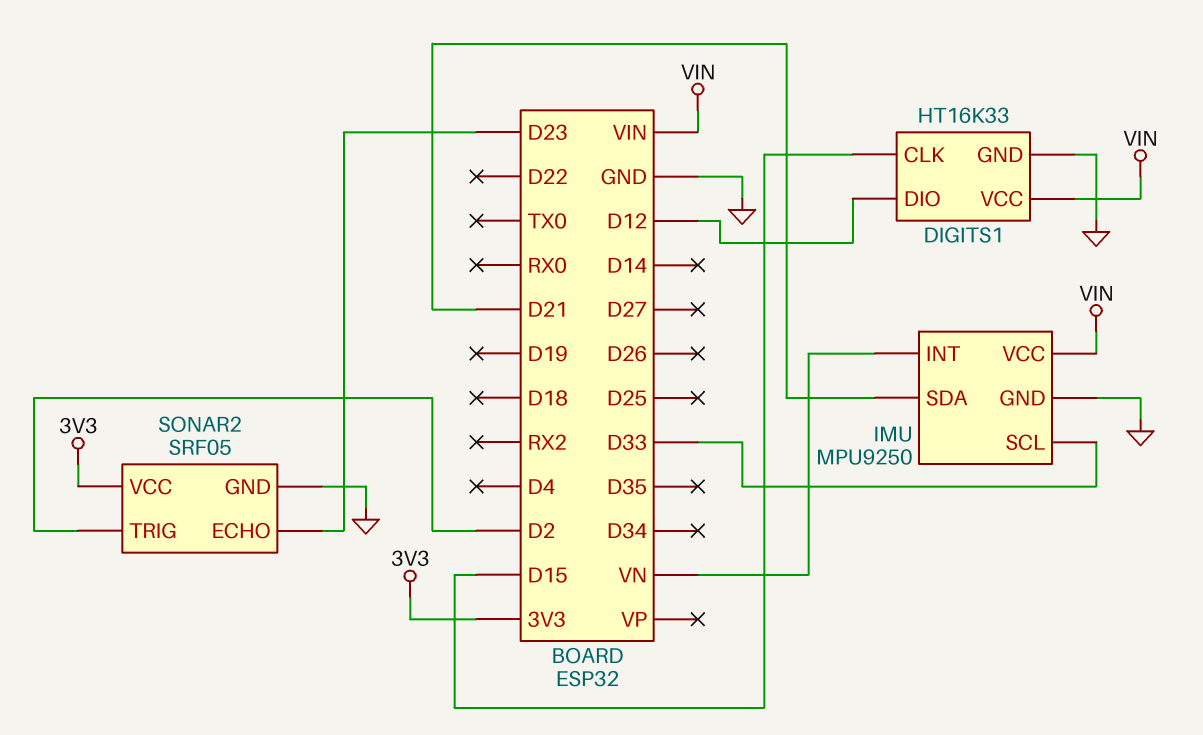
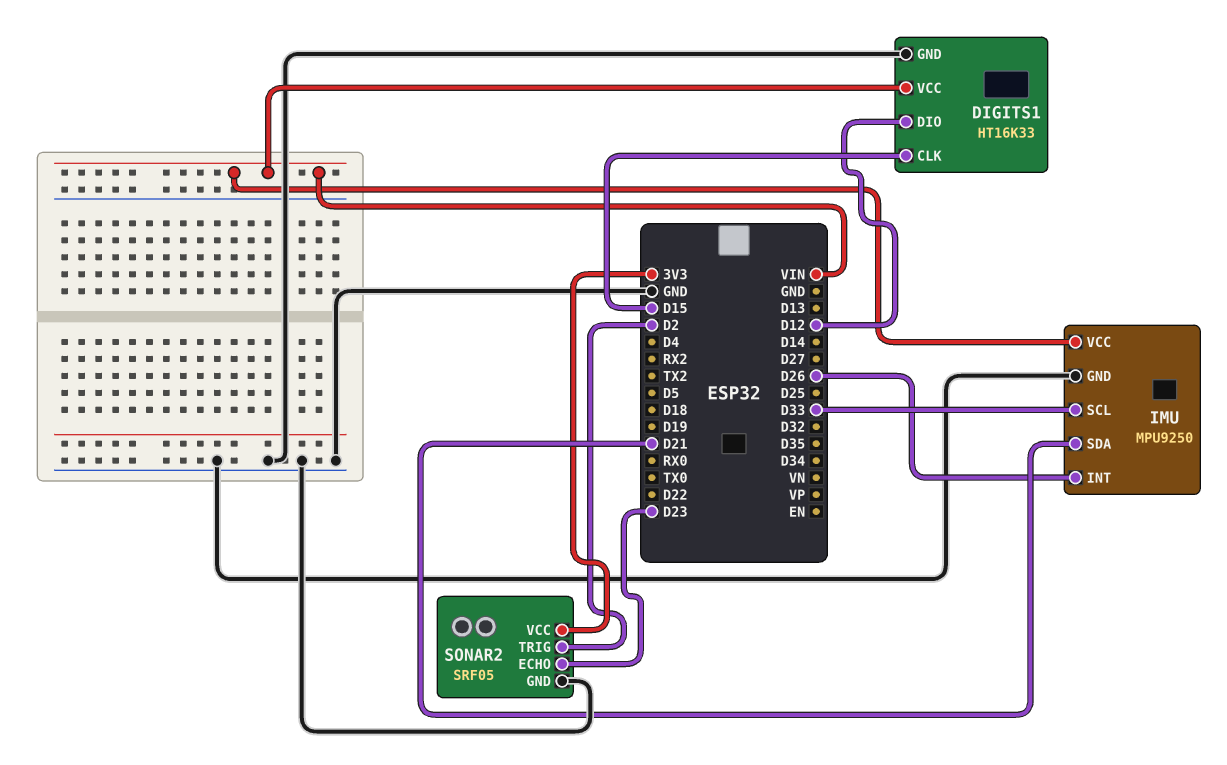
IMU pin INT: VN -> D26

